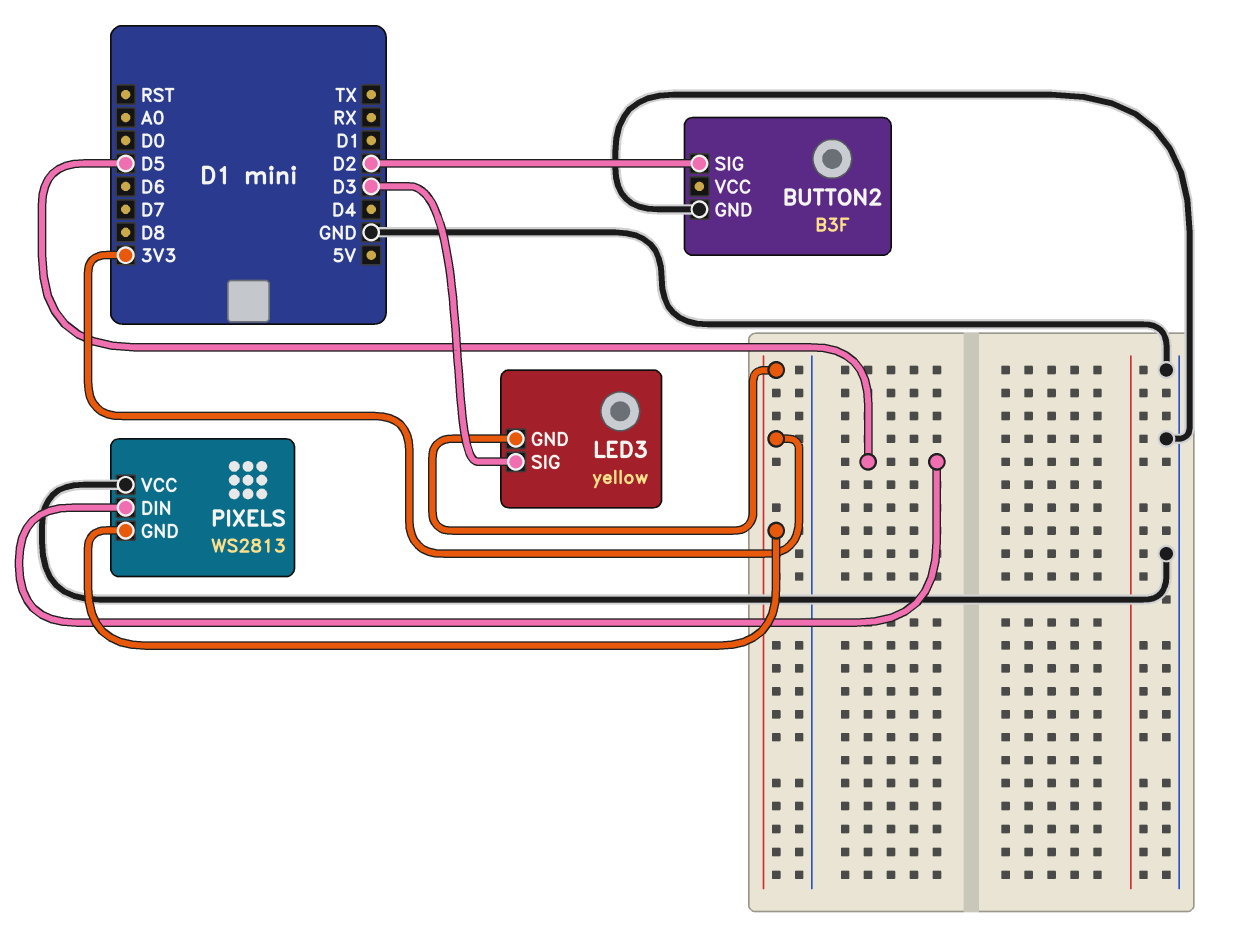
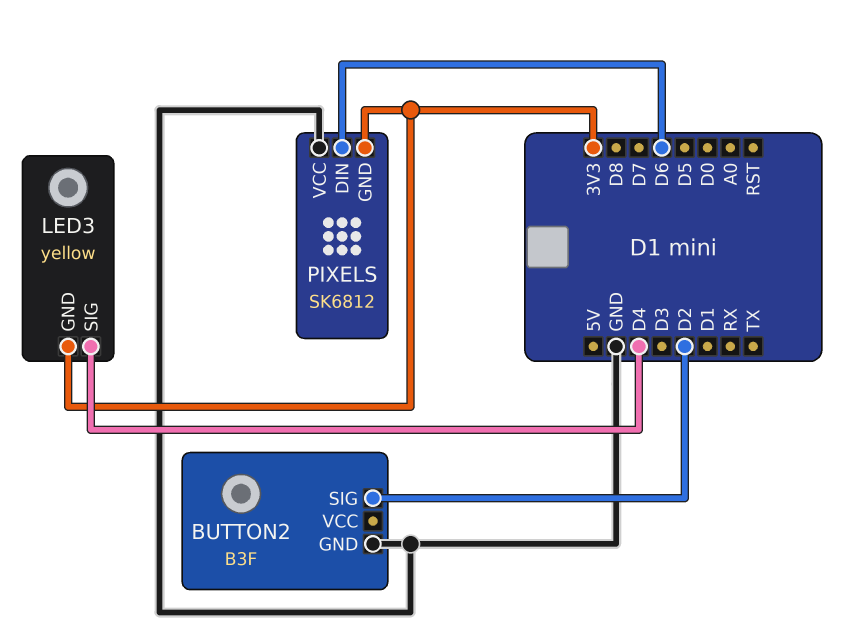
LED3 pin SIG: D3 -> D4
PIXELS: WS2813 -> SK6812
PIXELS pin DIN: D5 -> D6

